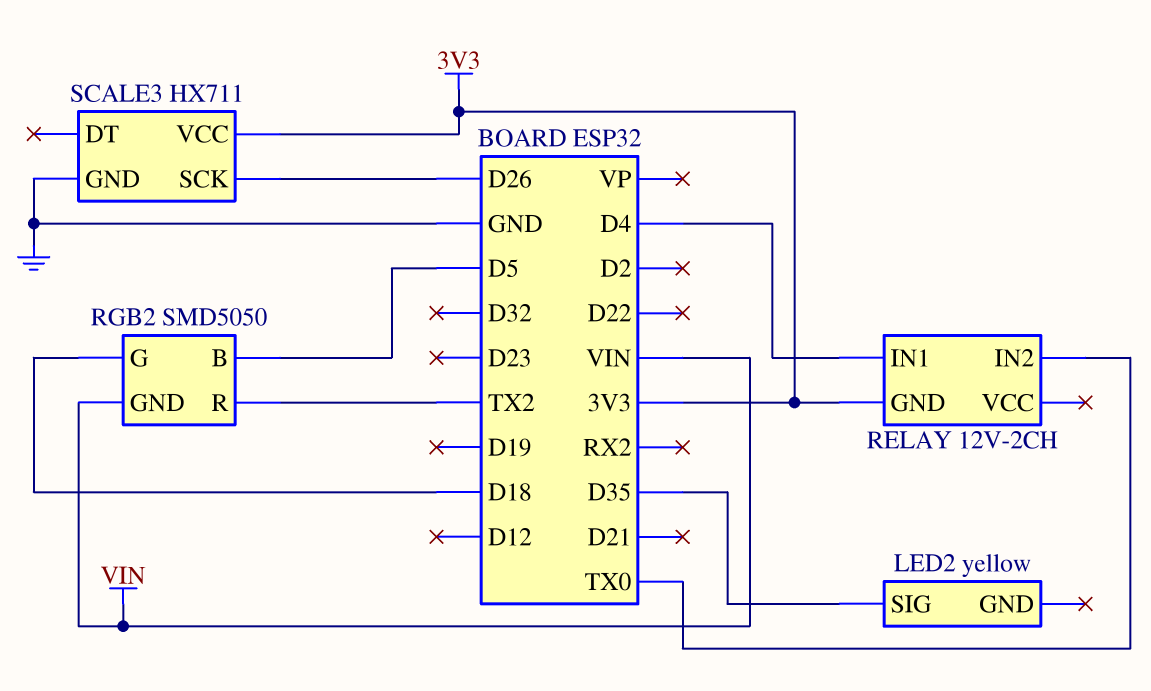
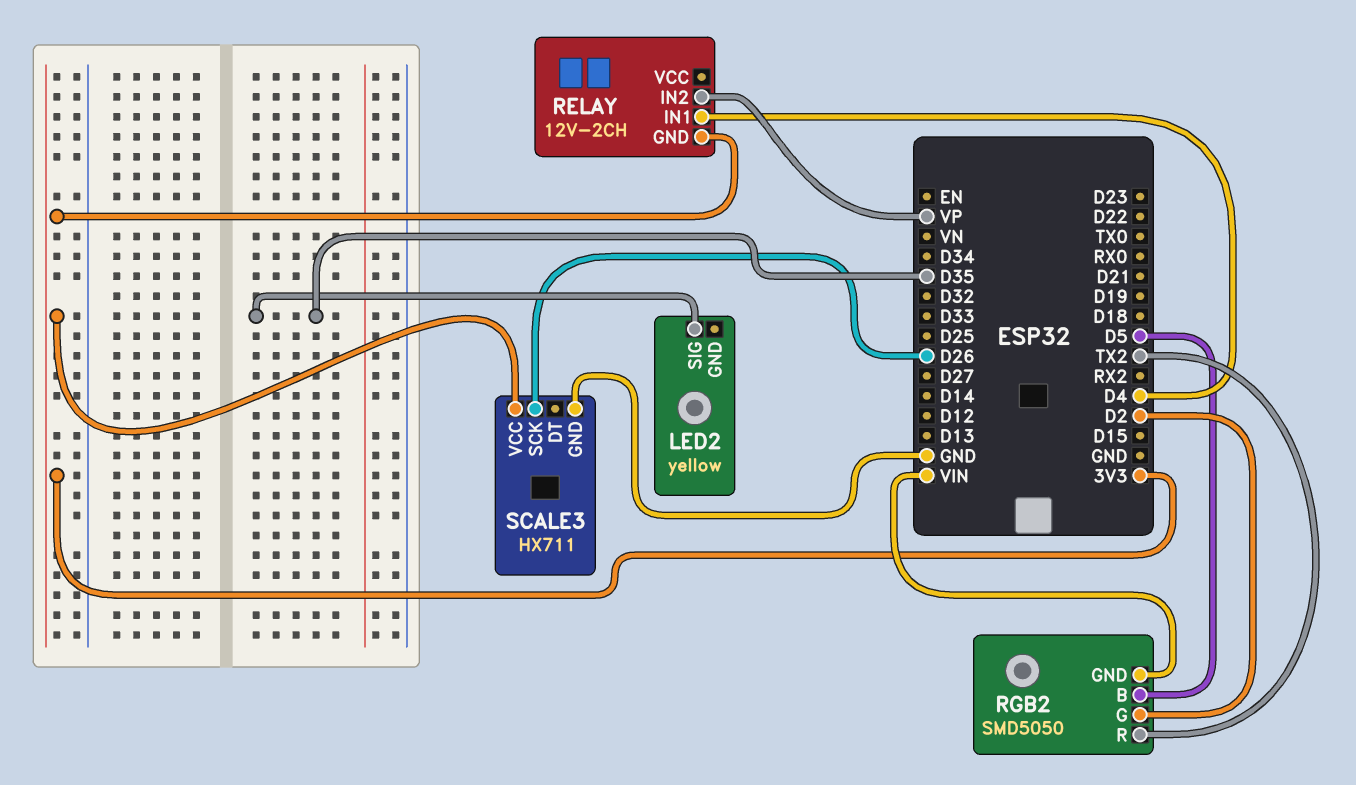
RELAY pin IN2: TX0 -> VP
RGB2 pin G: D18 -> D2

